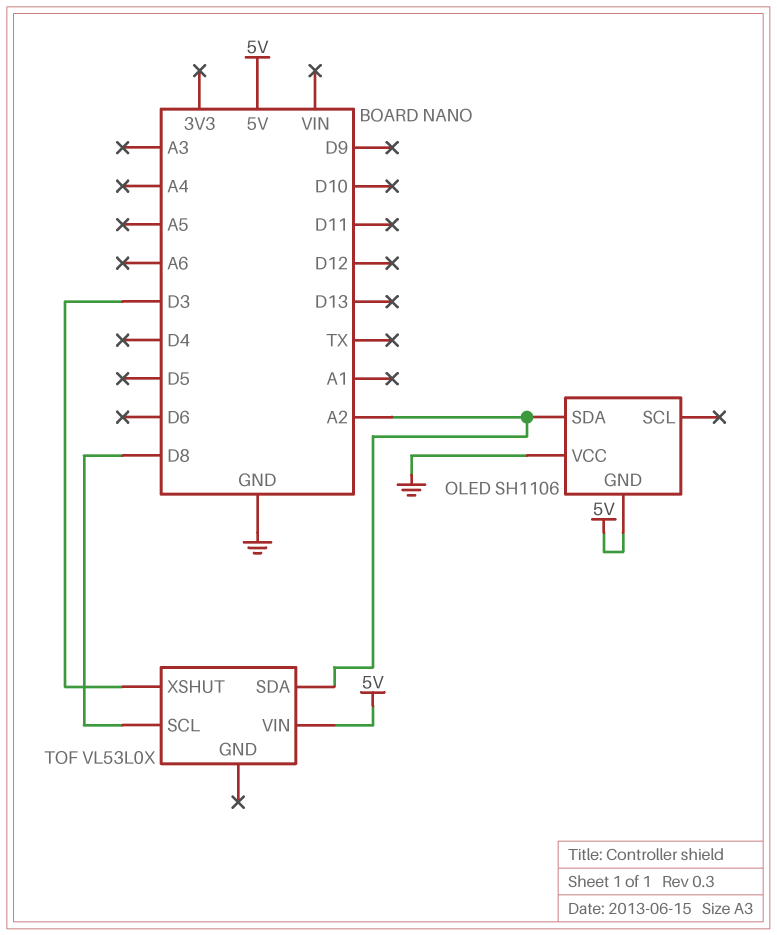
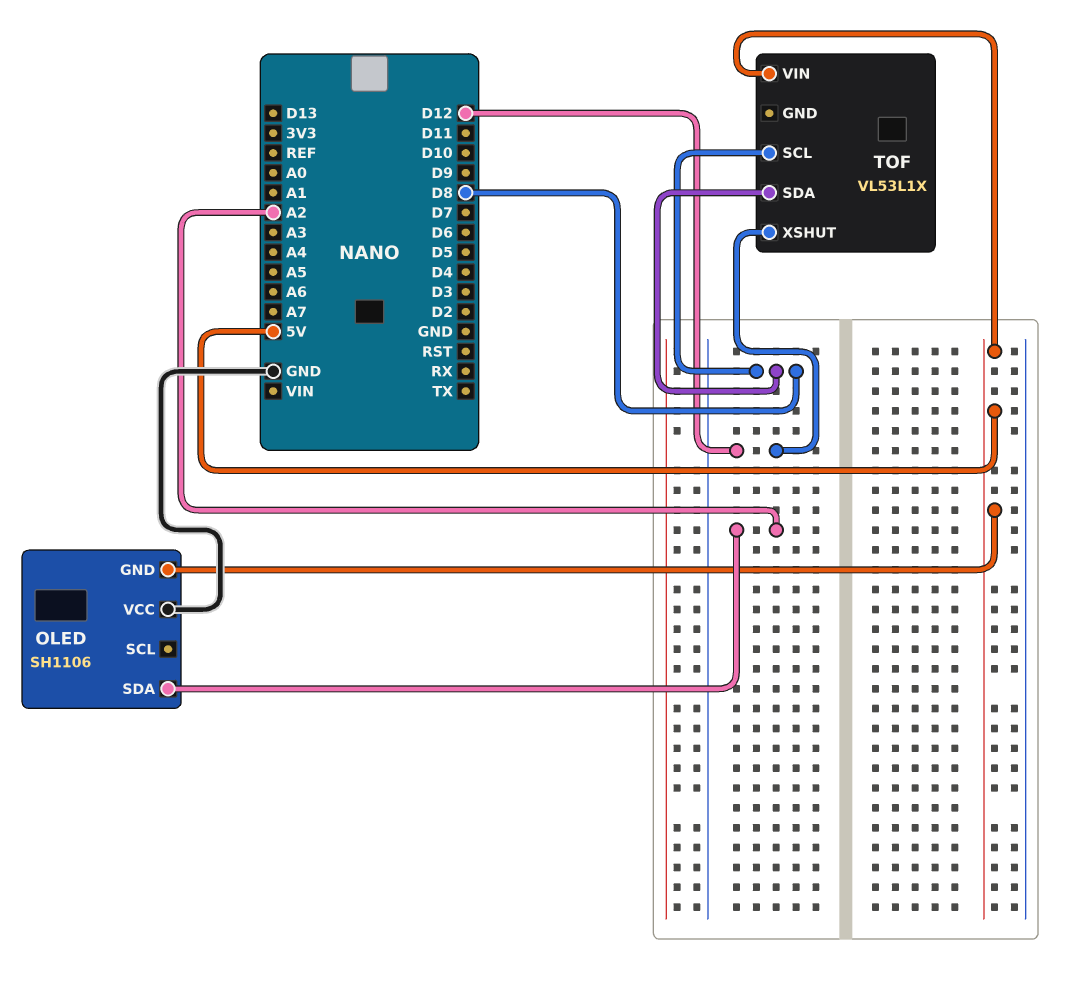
TOF: VL53L0X -> VL53L1X
TOF pin SDA: A2 -> D8
TOF pin XSHUT: D3 -> D12

